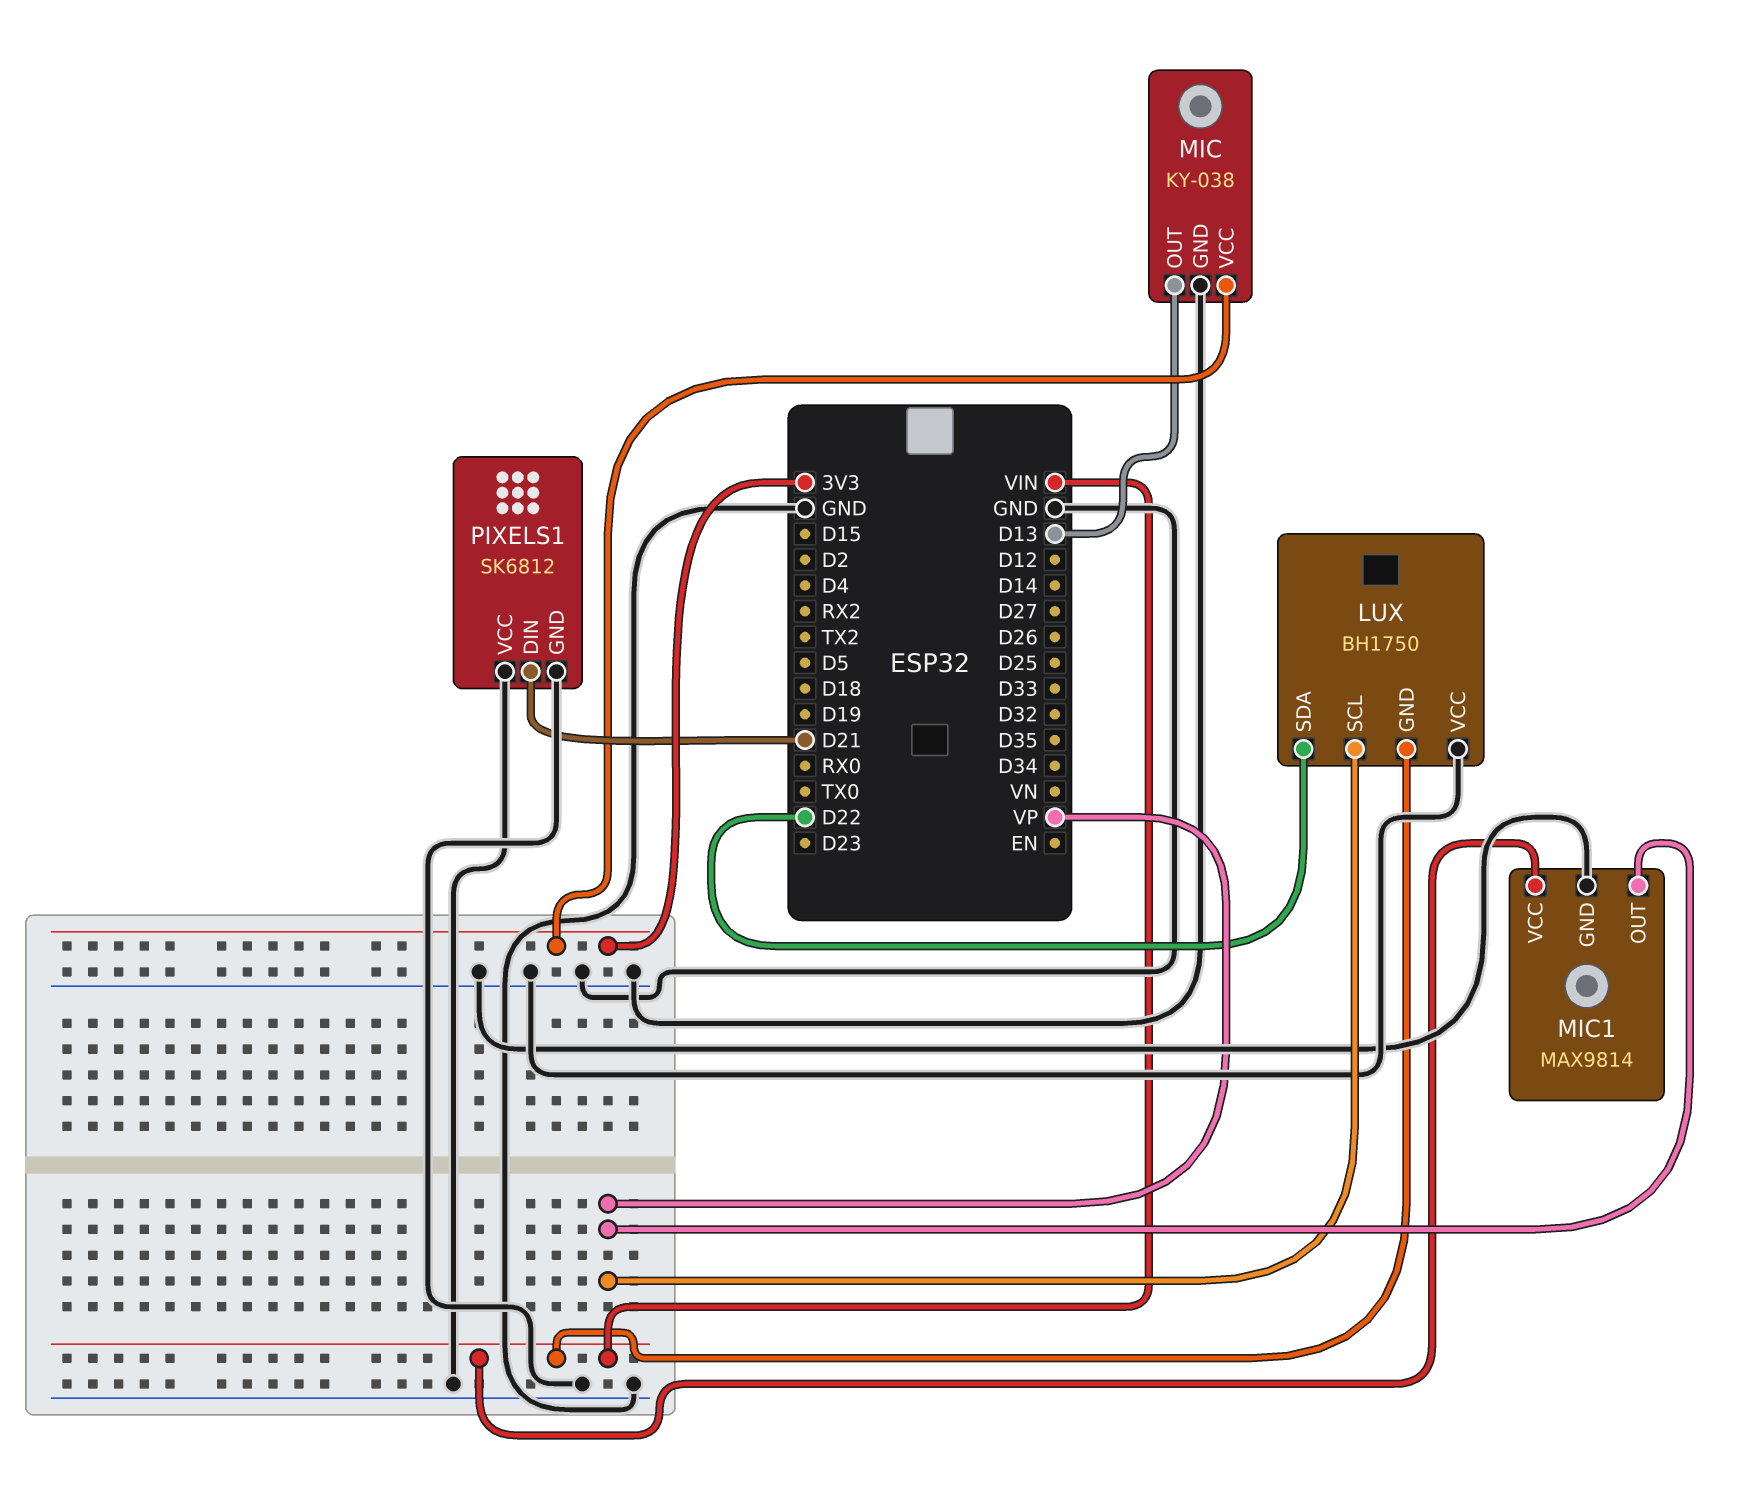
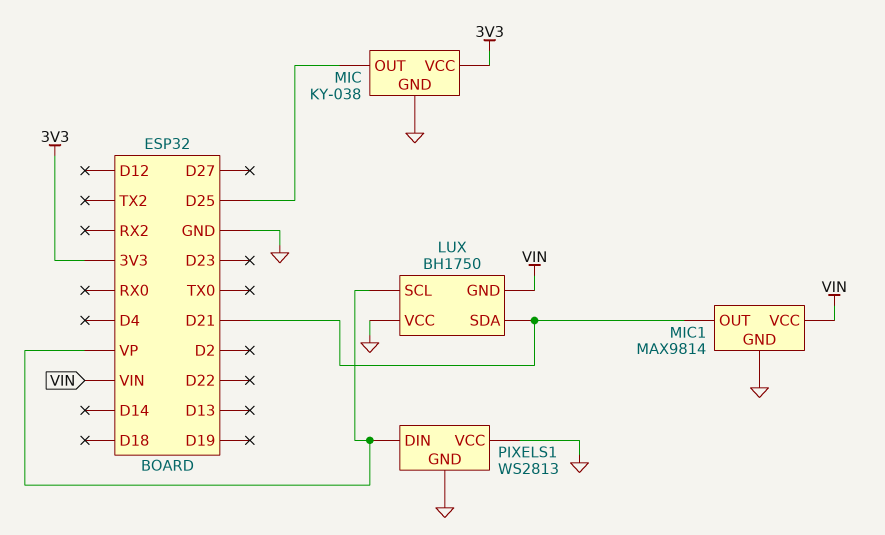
LUX pin SDA: D22 -> D21
MIC pin OUT: D13 -> D25
MIC1 pin OUT: VP -> D21
PIXELS1: SK6812 -> WS2813
PIXELS1 pin DIN: D21 -> VP

